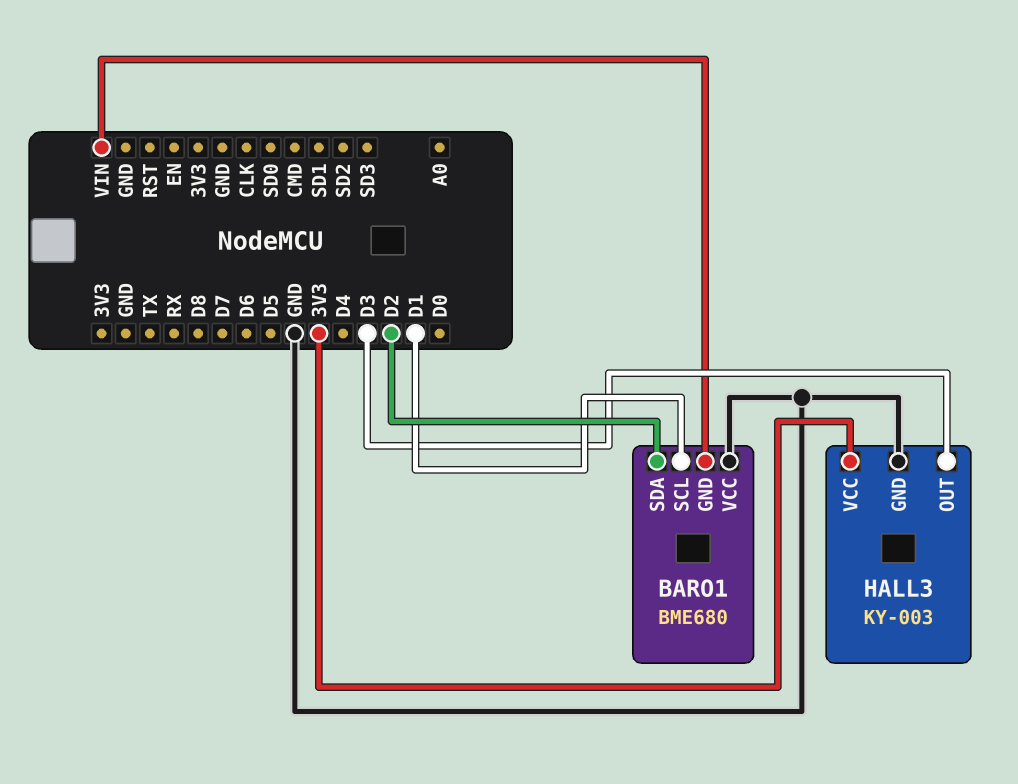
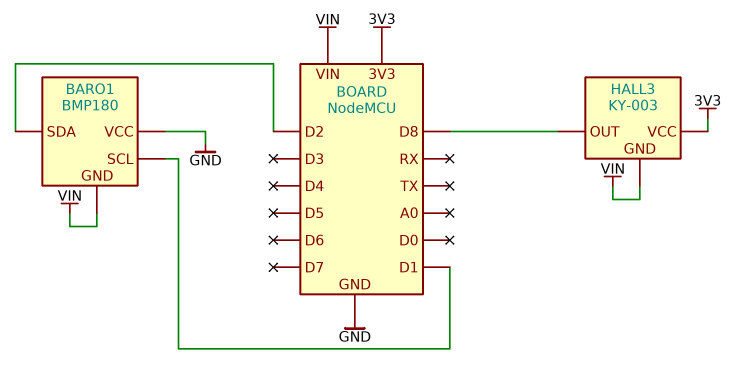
BARO1: BME680 -> BMP180
HALL3 pin GND: GND -> VIN
HALL3 pin OUT: D3 -> D8

